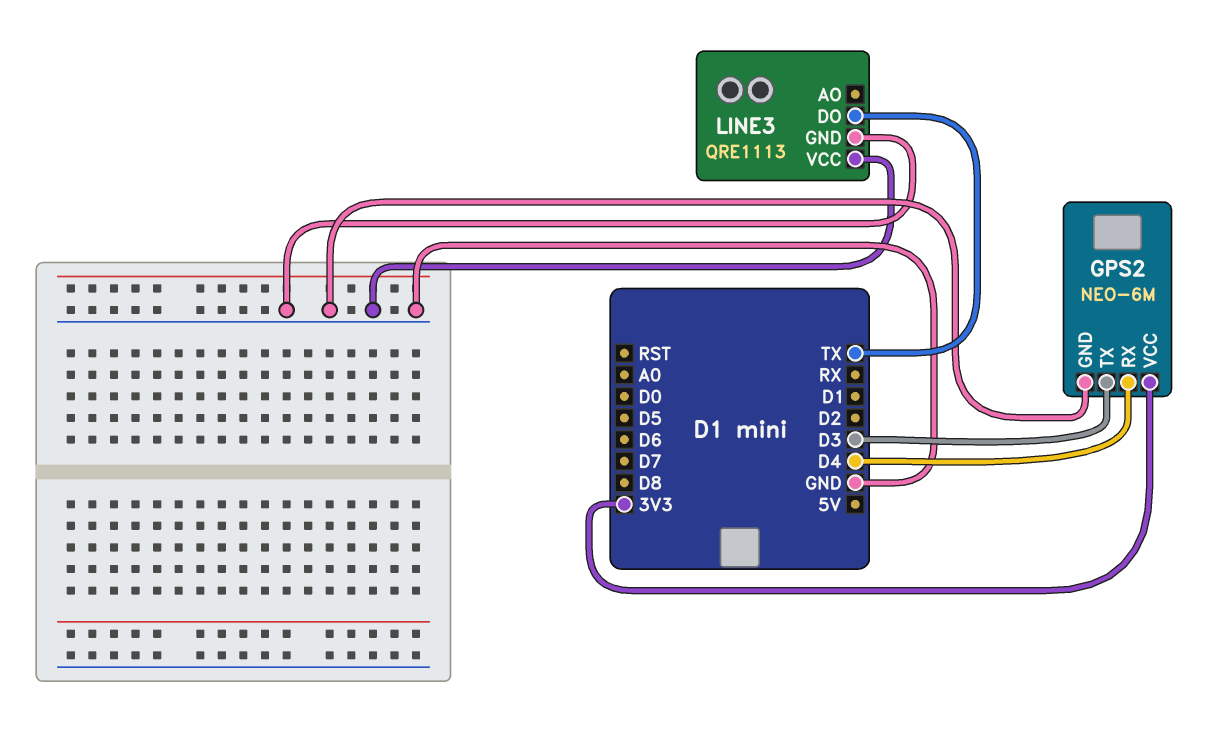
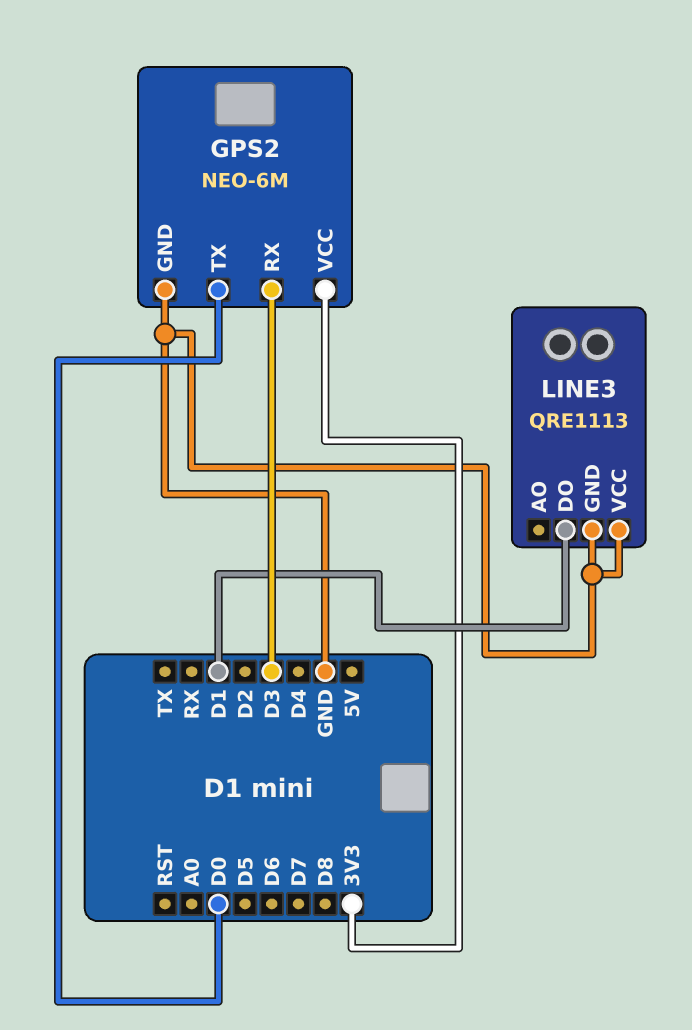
GPS2 pin RX: D4 -> D3
GPS2 pin TX: D3 -> D0
LINE3 pin DO: TX -> D1

